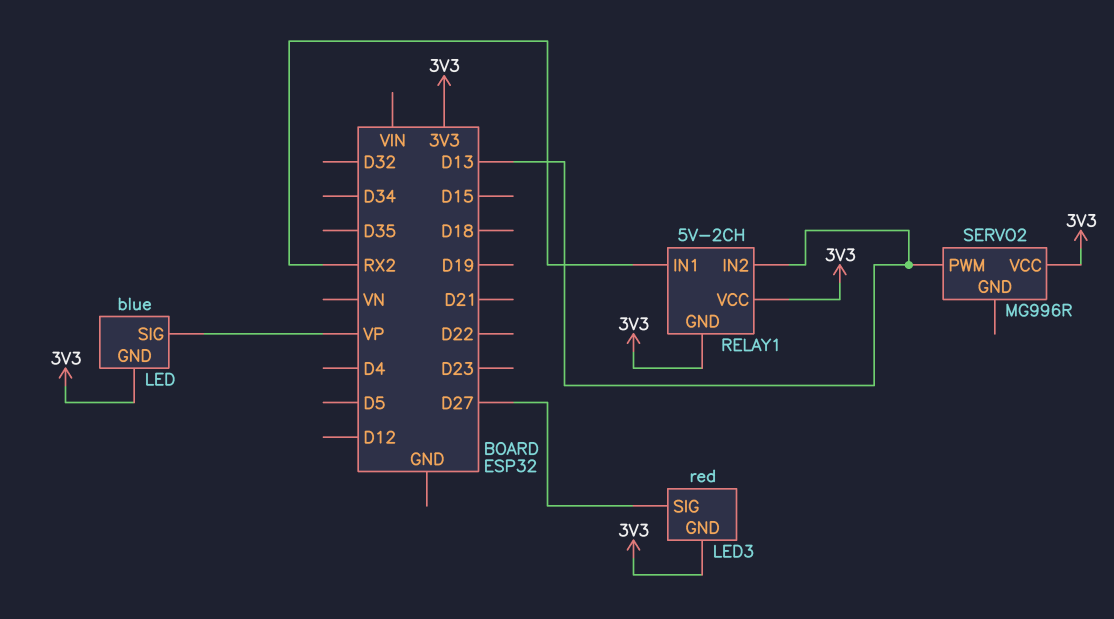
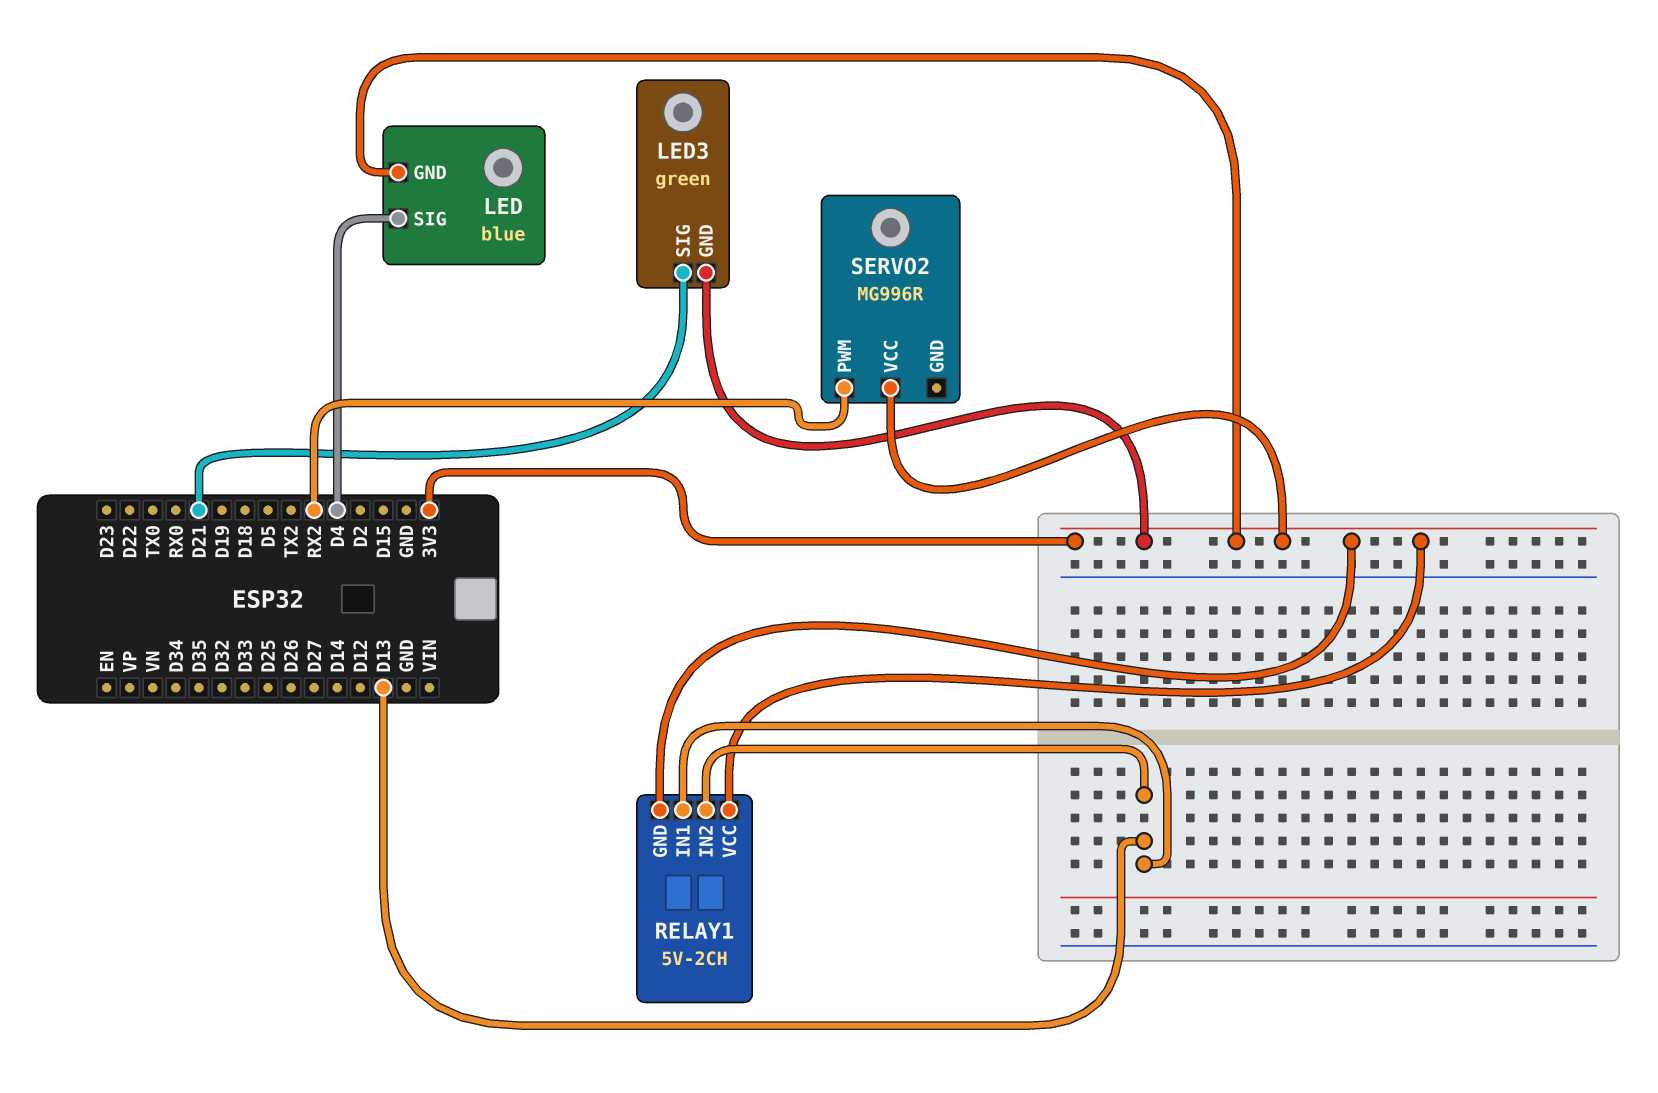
LED pin SIG: VP -> D4
LED3: red -> green
LED3 pin SIG: D27 -> D21
RELAY1 pin IN1: RX2 -> D13
SERVO2 pin PWM: D13 -> RX2

